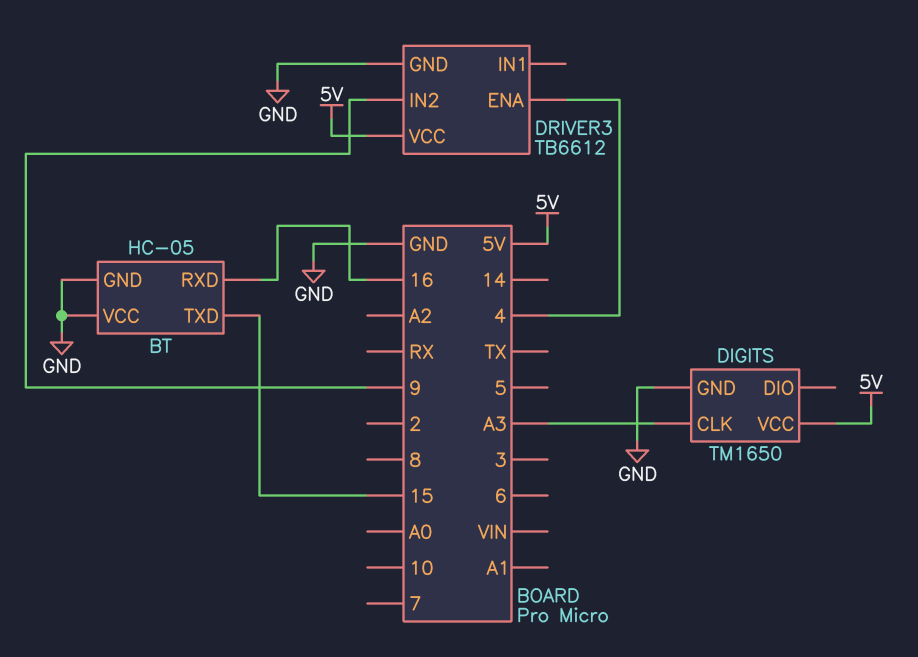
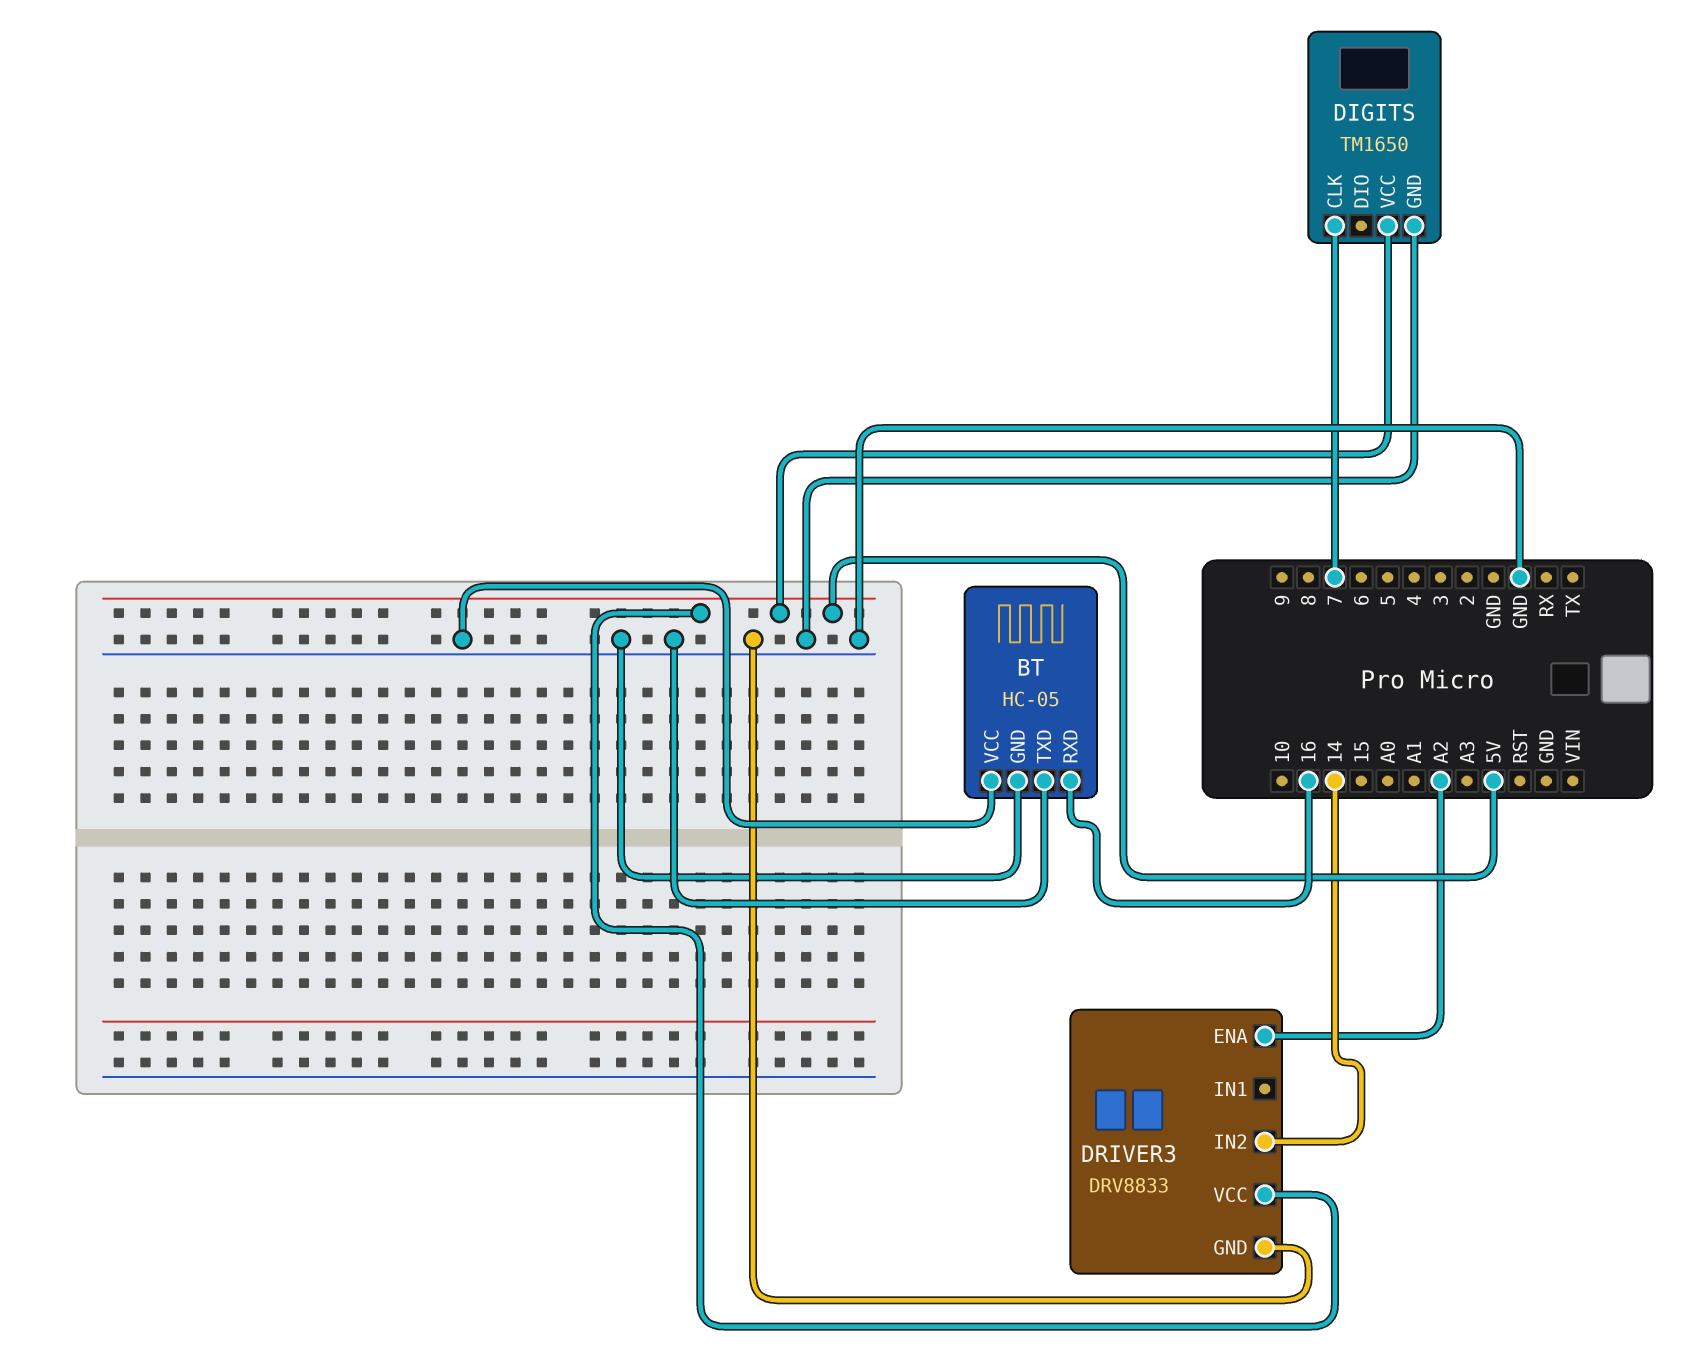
BT pin TXD: 15 -> GND
DIGITS pin CLK: A3 -> 7
DRIVER3: TB6612 -> DRV8833
DRIVER3 pin ENA: 4 -> A2
DRIVER3 pin IN2: 9 -> 14

